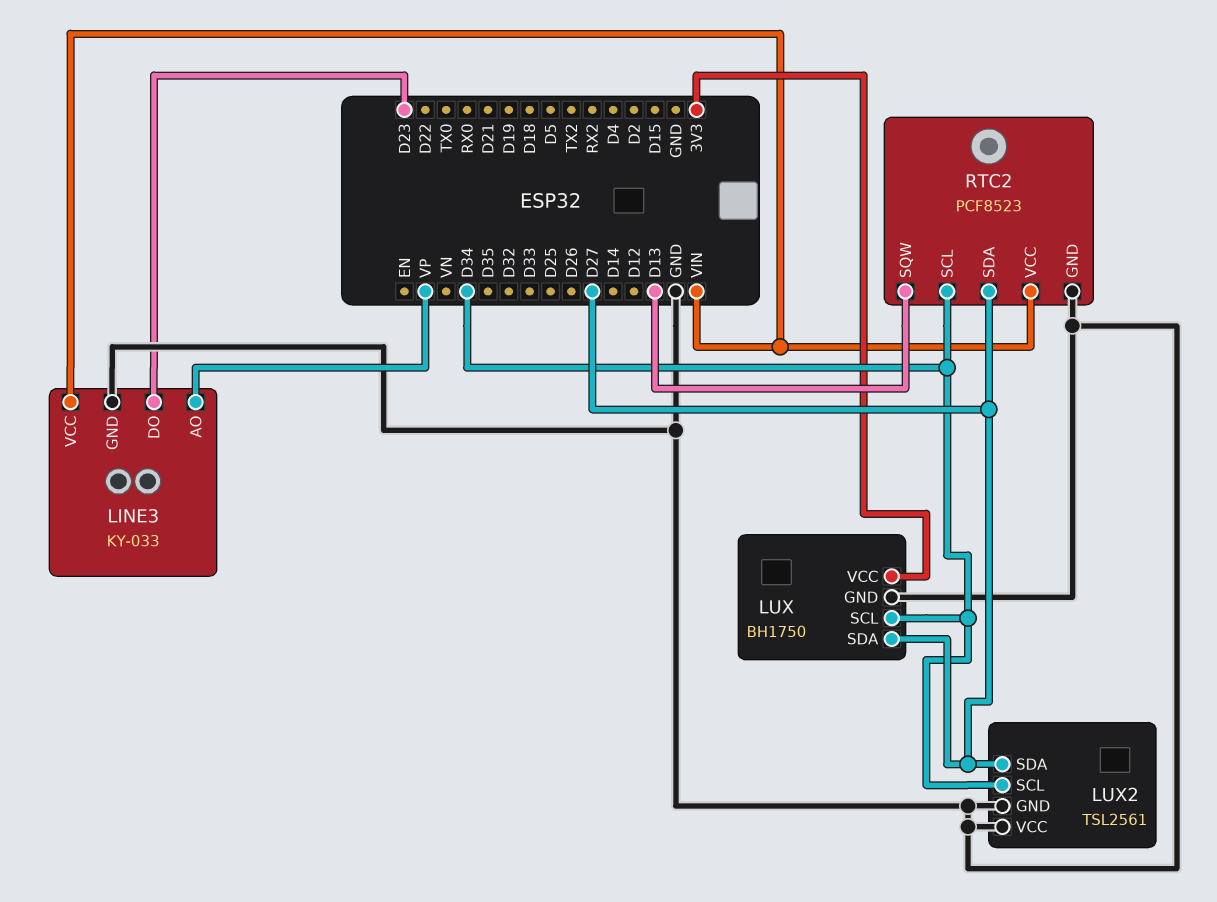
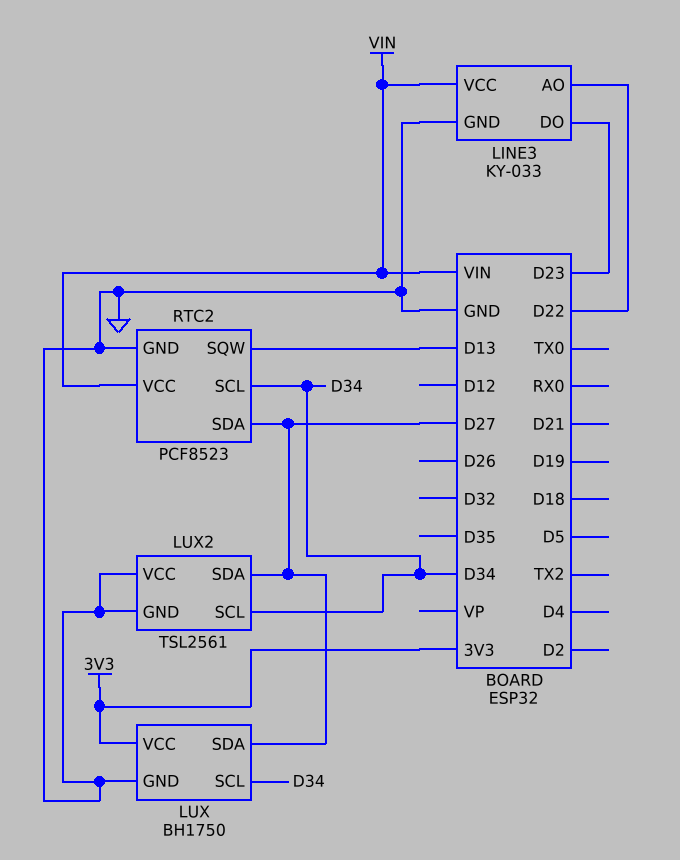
LINE3 pin AO: VP -> D22

